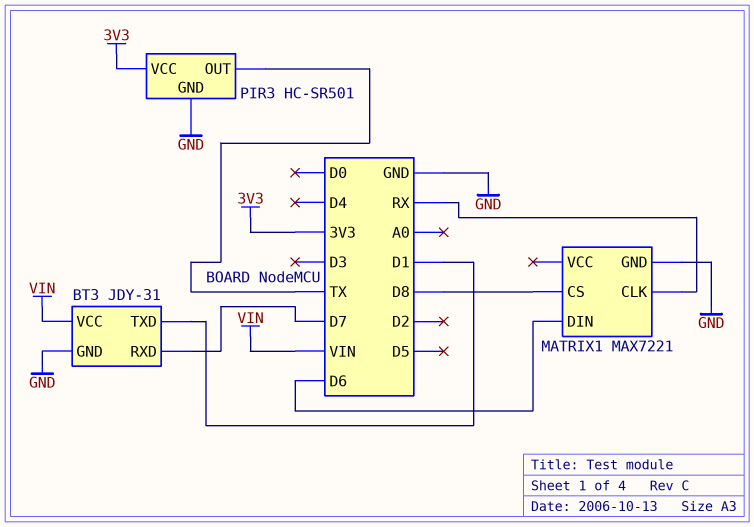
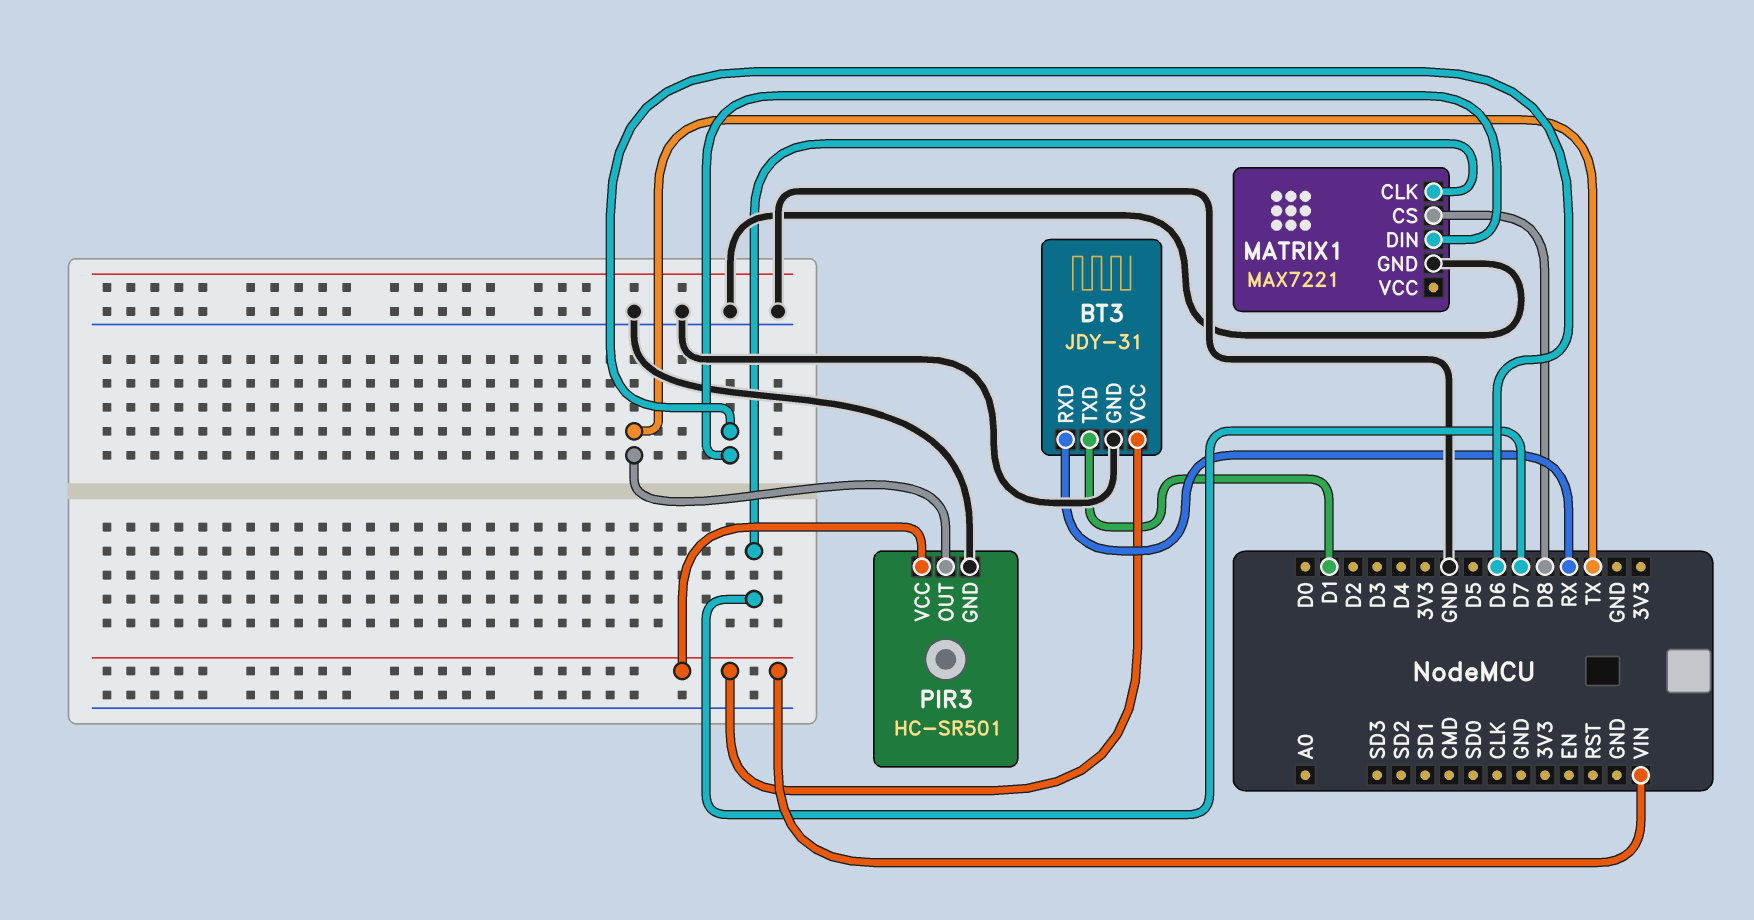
BT3 pin RXD: D7 -> RX
MATRIX1 pin CLK: RX -> D7
PIR3 pin VCC: 3V3 -> VIN

